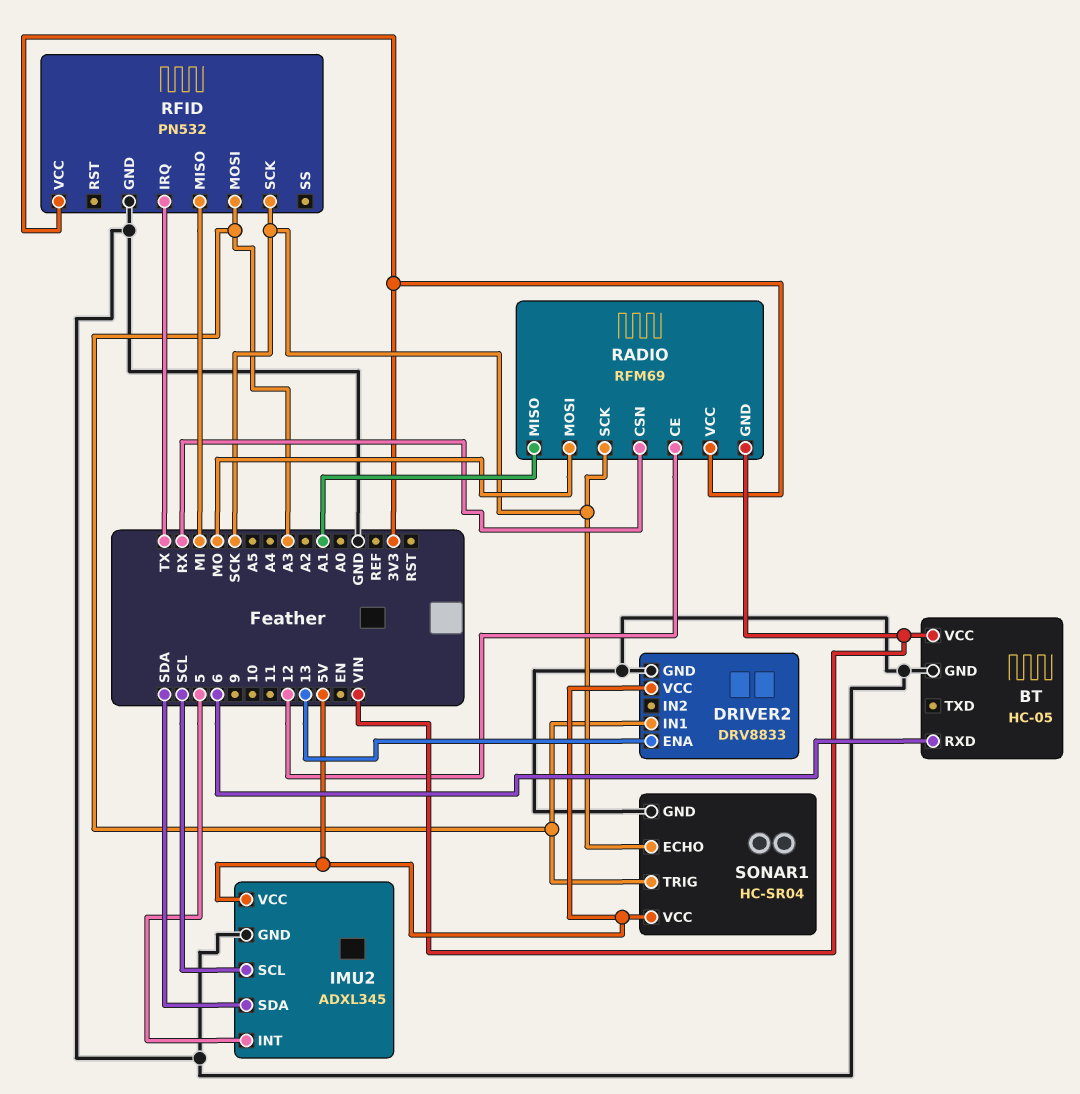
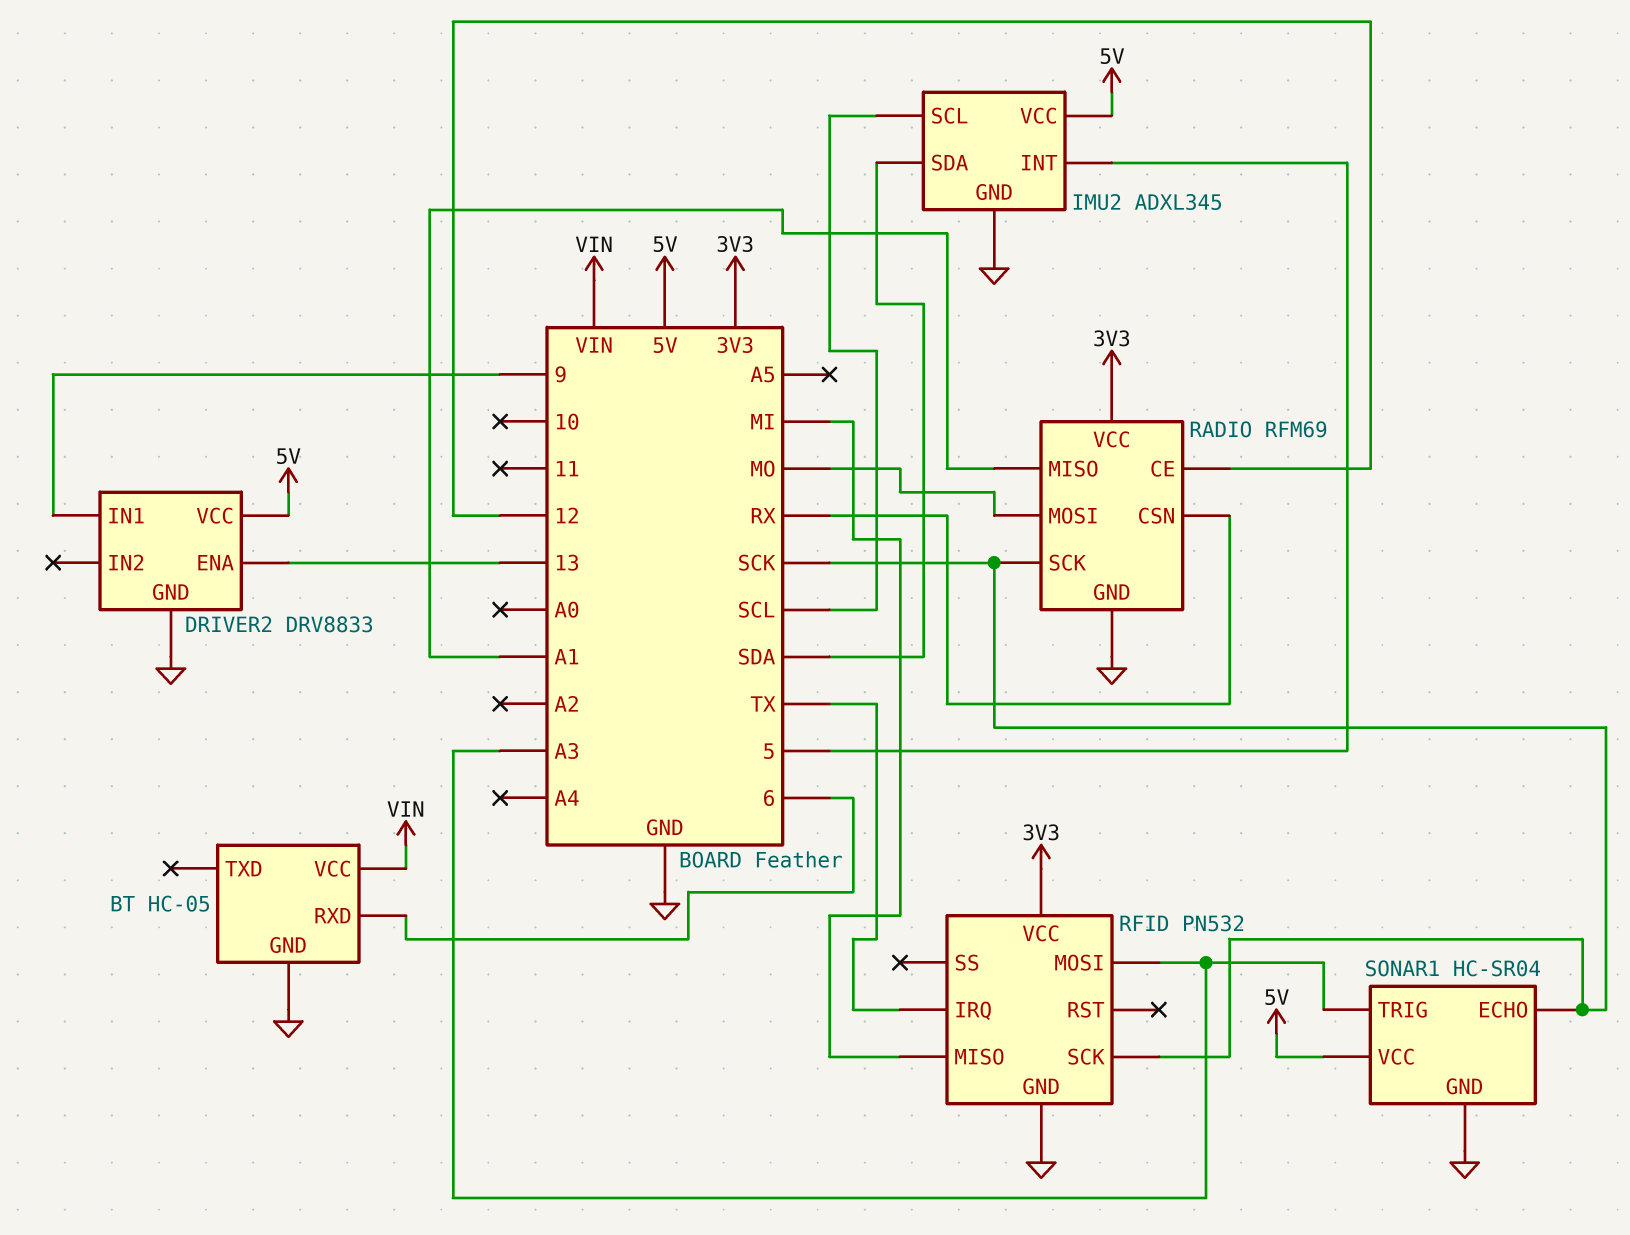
DRIVER2 pin IN1: A3 -> 9
RADIO pin GND: VIN -> GND

